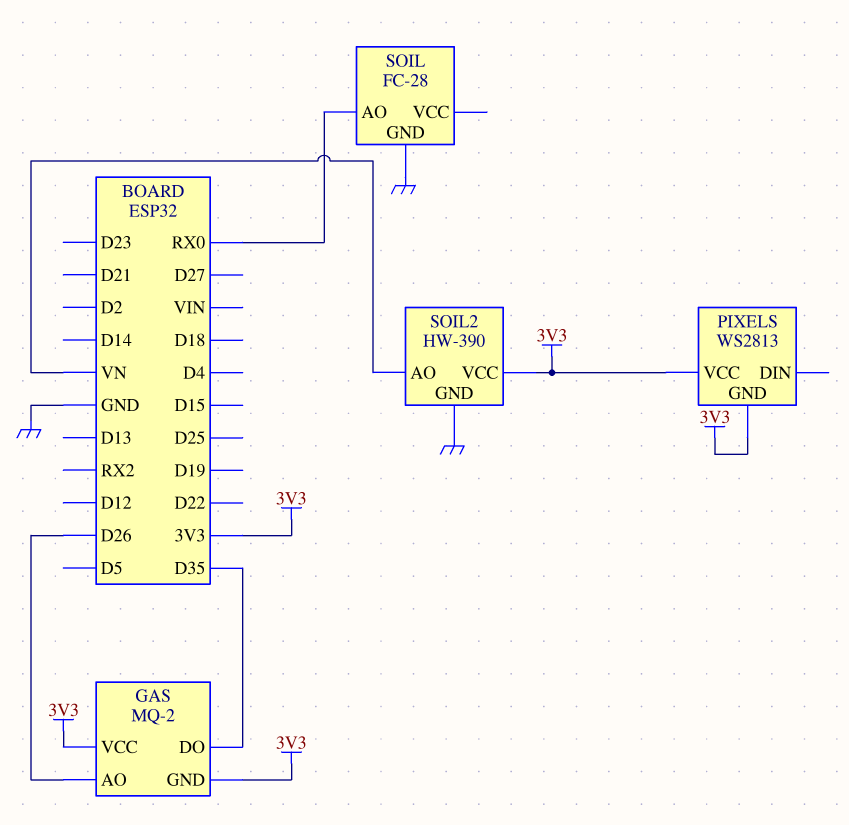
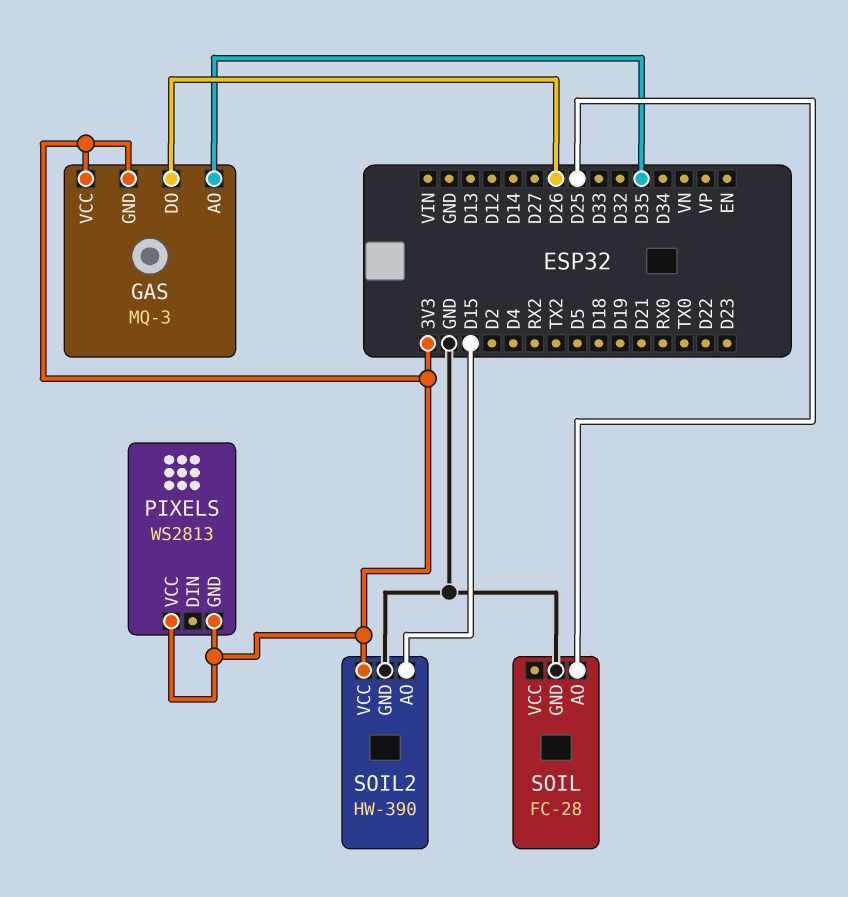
GAS: MQ-2 -> MQ-3
GAS pin AO: D26 -> D35
GAS pin DO: D35 -> D26
SOIL pin AO: RX0 -> D25
SOIL2 pin AO: VN -> D15

